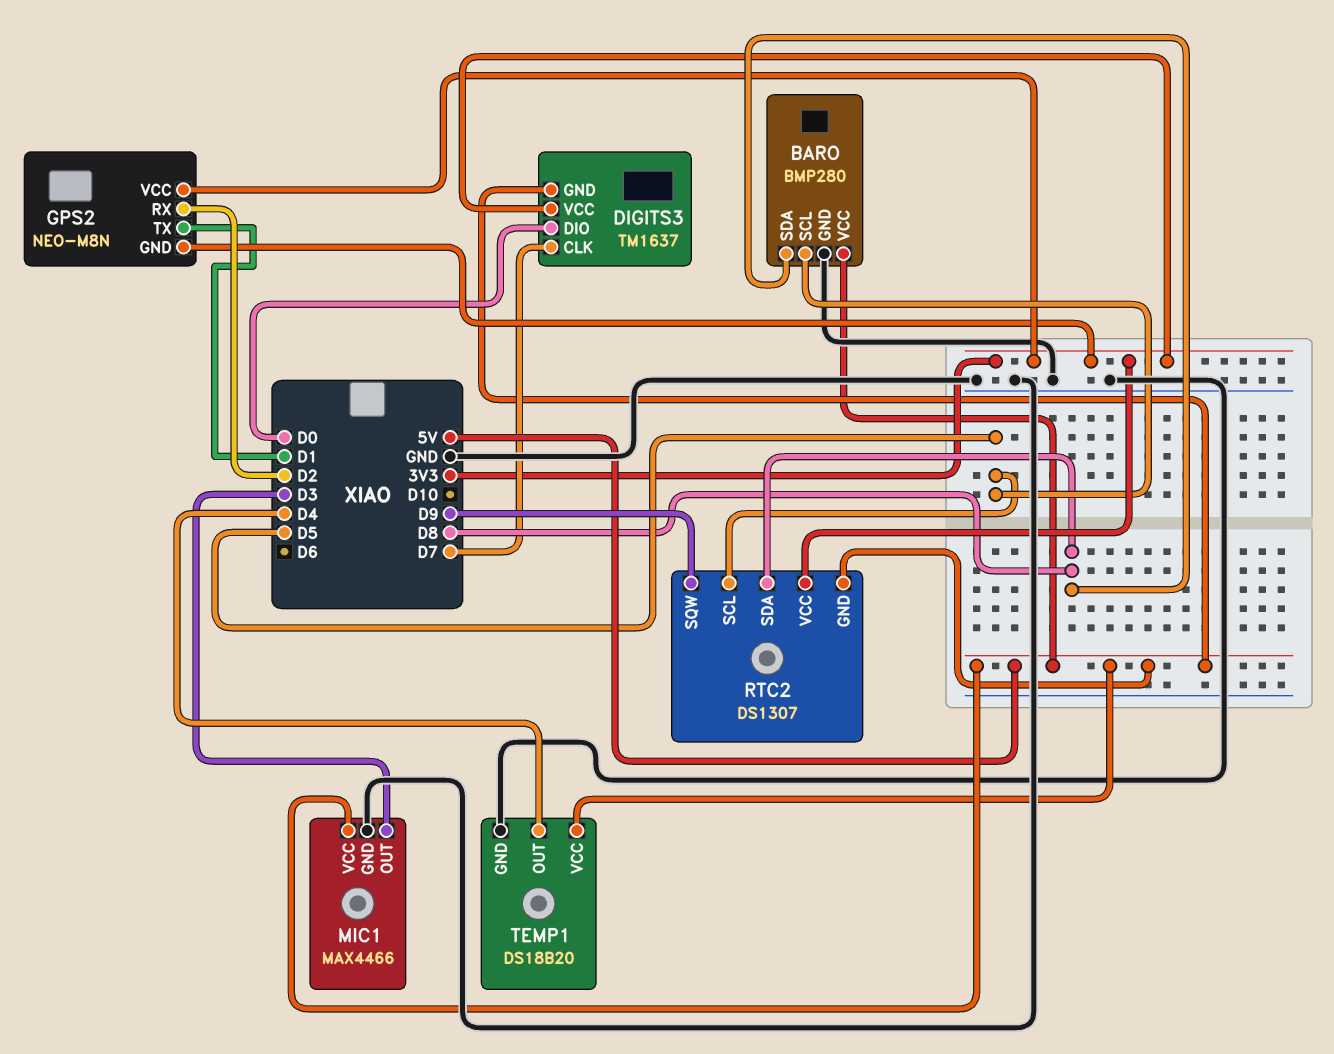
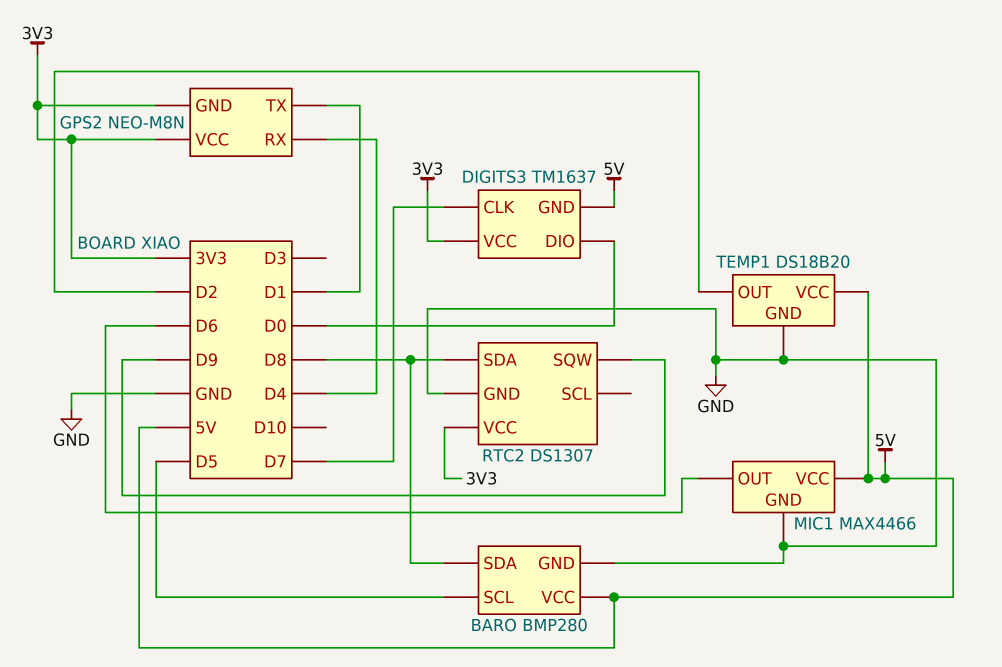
GPS2 pin RX: D2 -> D4
MIC1 pin OUT: D3 -> D6
RTC2 pin GND: 5V -> GND
RTC2 pin SCL: D5 -> none
TEMP1 pin OUT: D4 -> D2

